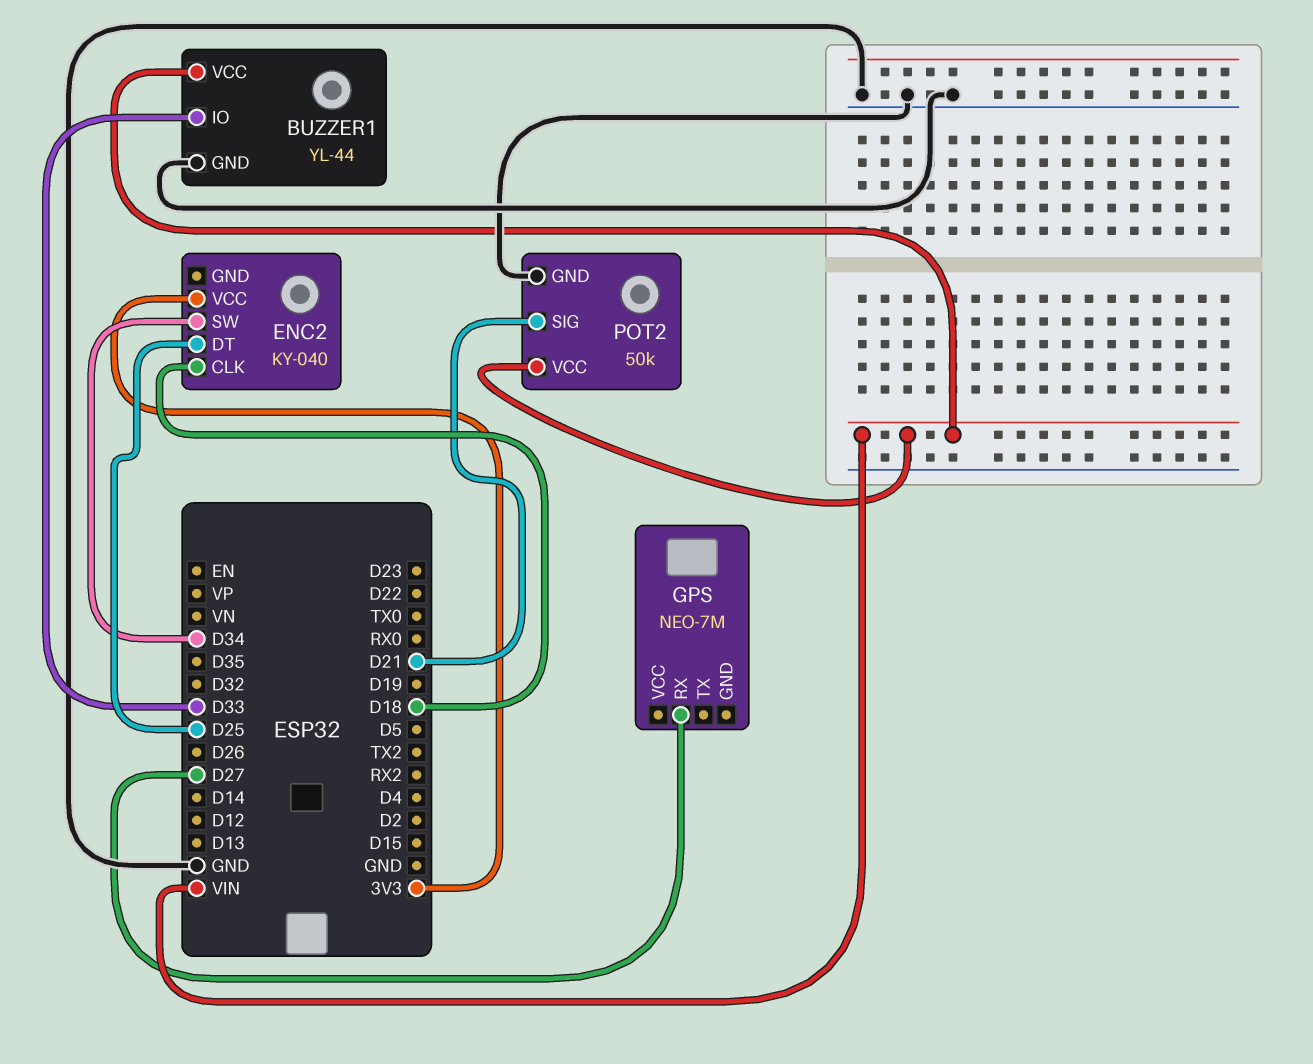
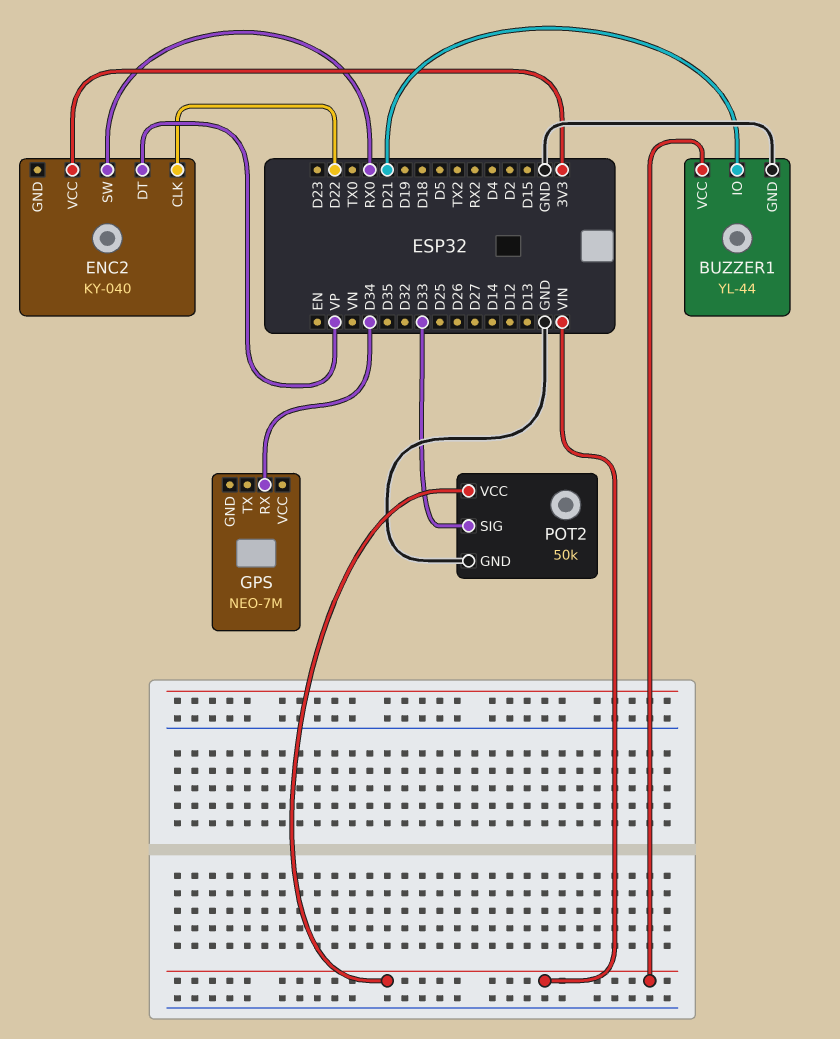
BUZZER1 pin IO: D33 -> D21
ENC2 pin CLK: D18 -> D22
ENC2 pin DT: D25 -> VP
ENC2 pin SW: D34 -> RX0
GPS pin RX: D27 -> D34
POT2 pin SIG: D21 -> D33

